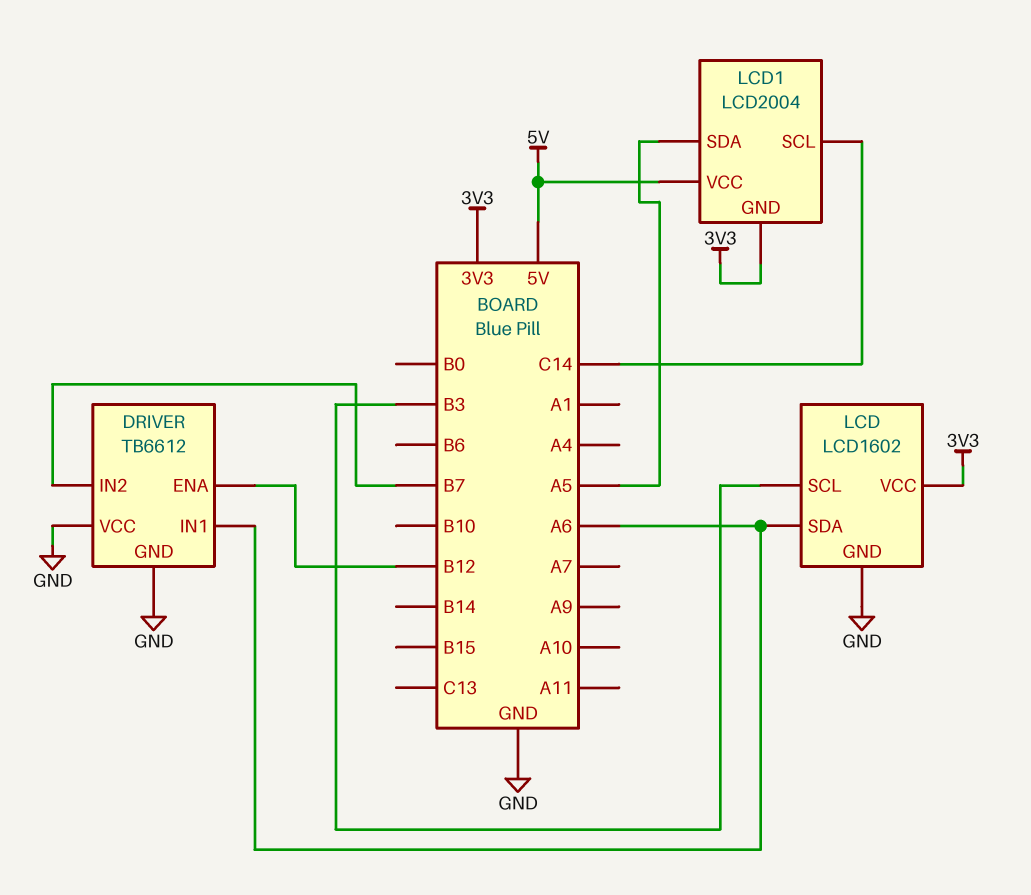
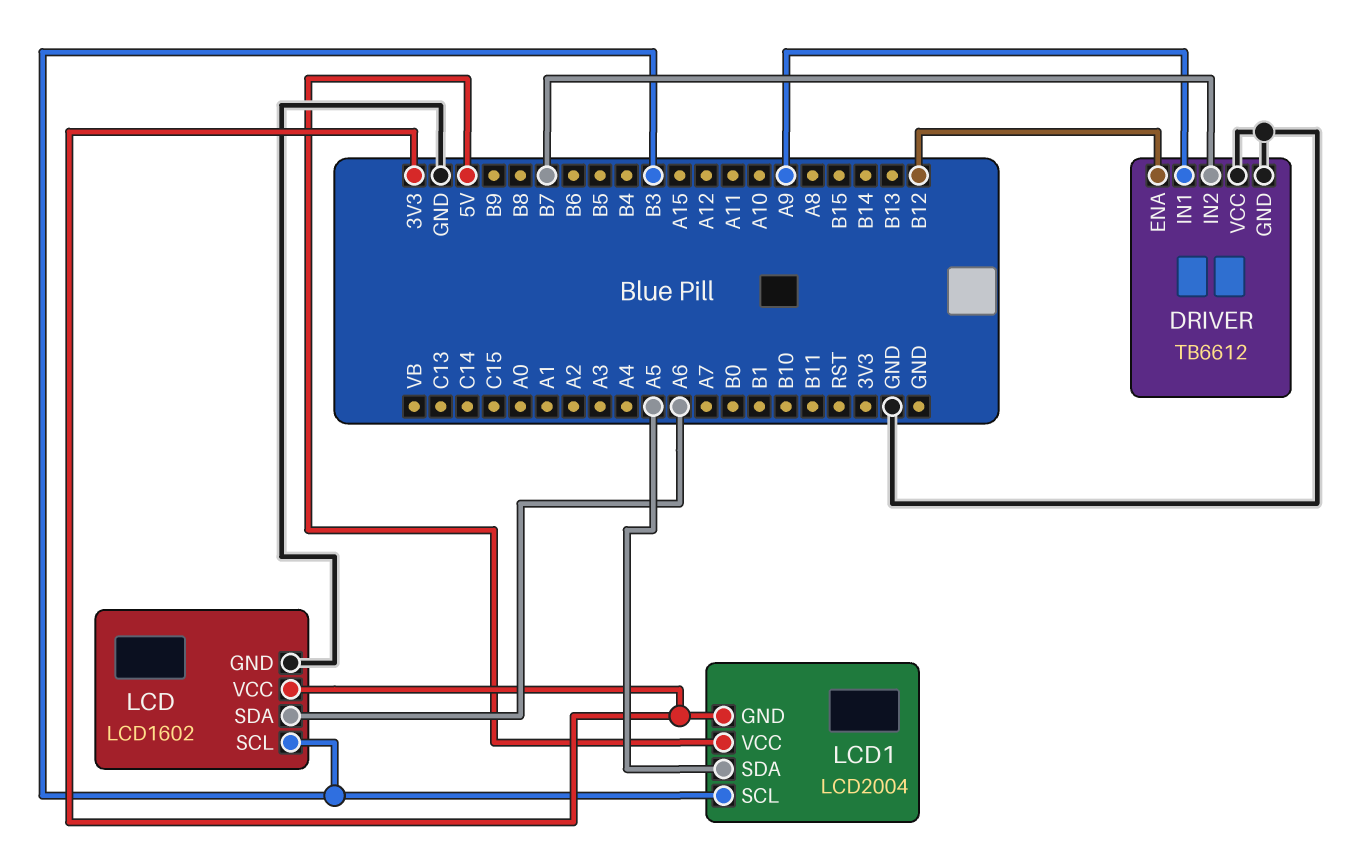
DRIVER pin IN1: A6 -> A9
LCD1 pin SCL: C14 -> B3

